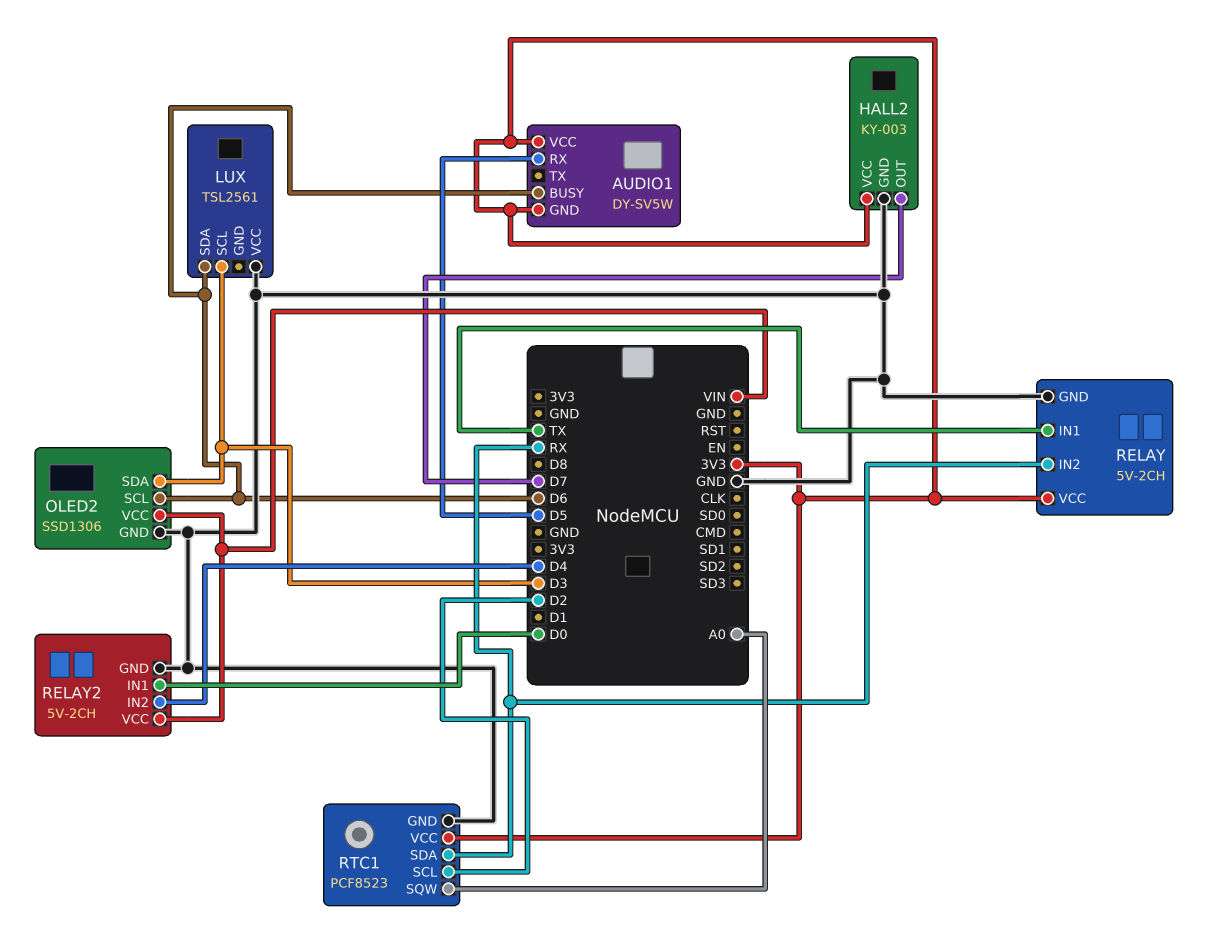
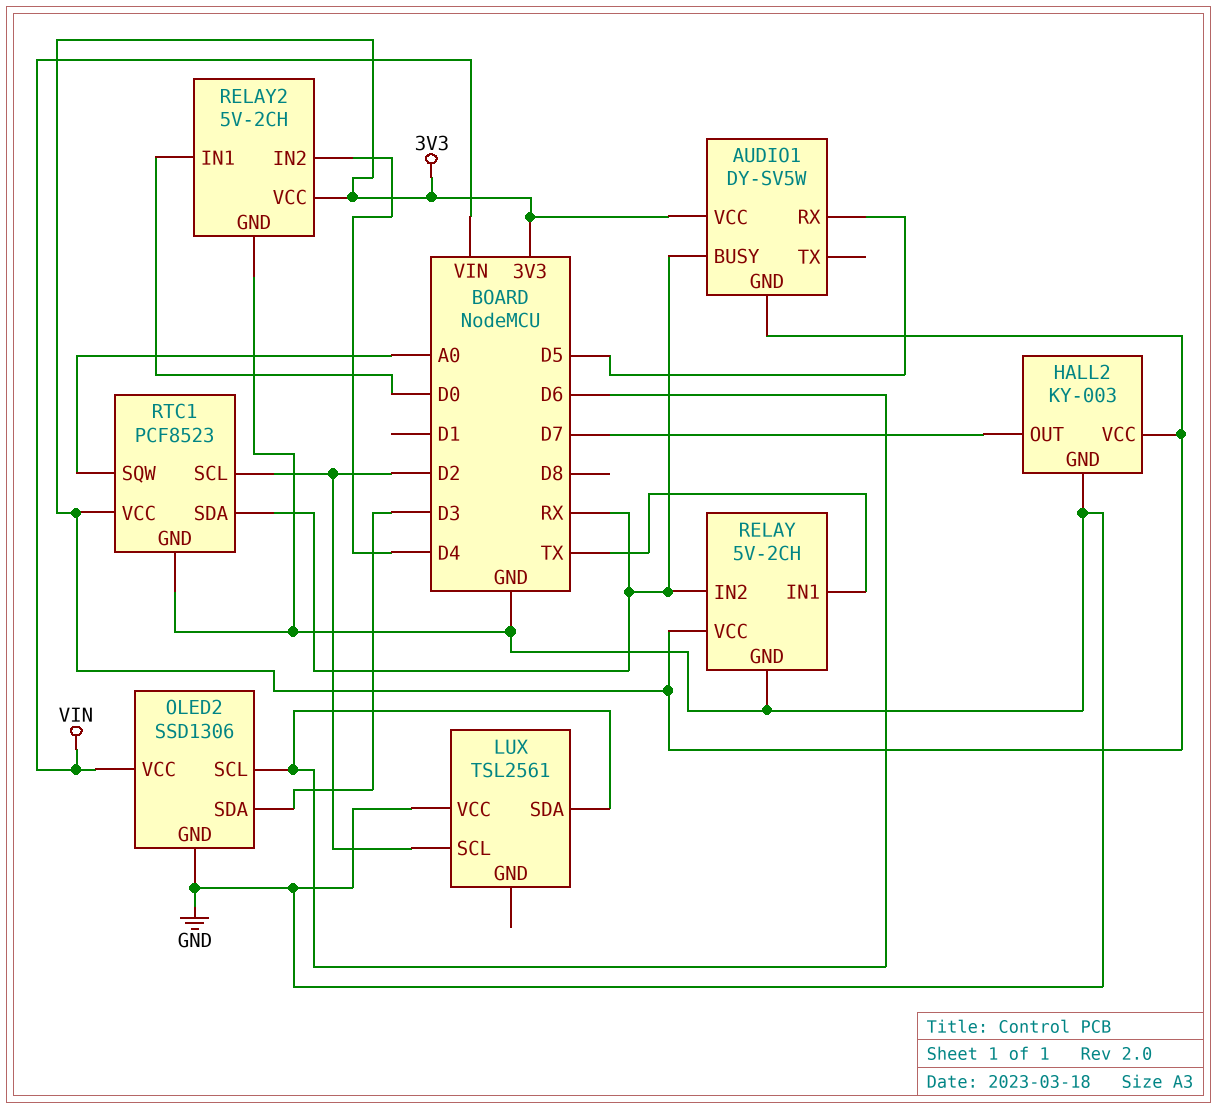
AUDIO1 pin BUSY: D6 -> RX
LUX pin SCL: D3 -> D2
RELAY2 pin VCC: VIN -> 3V3

